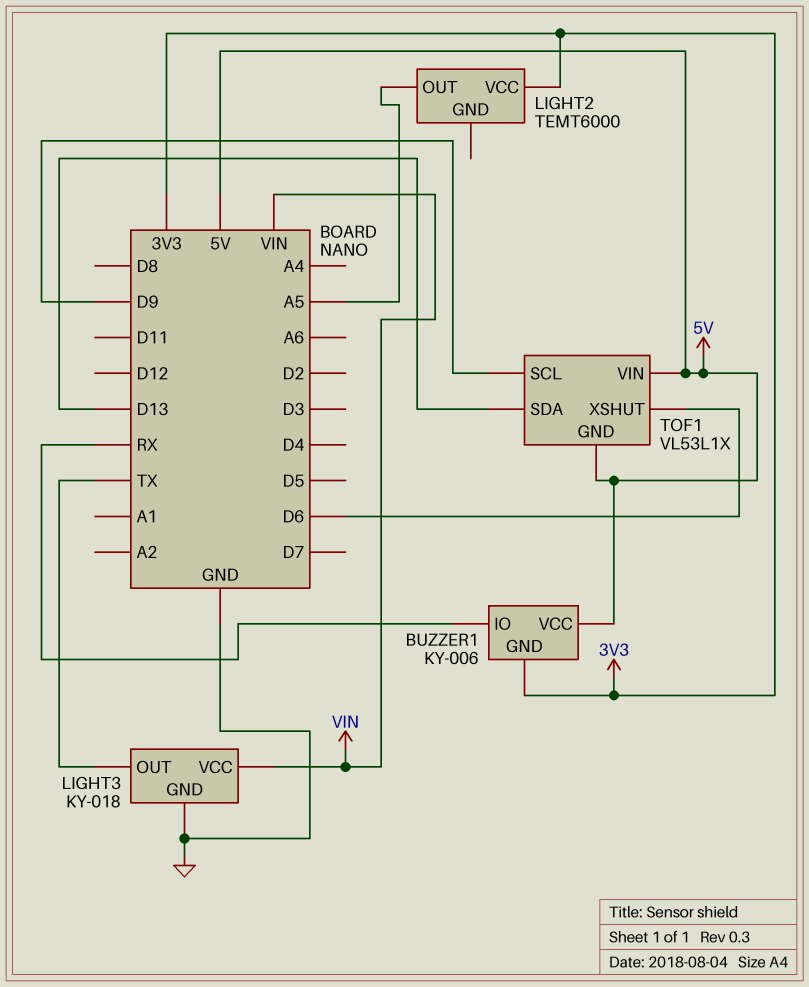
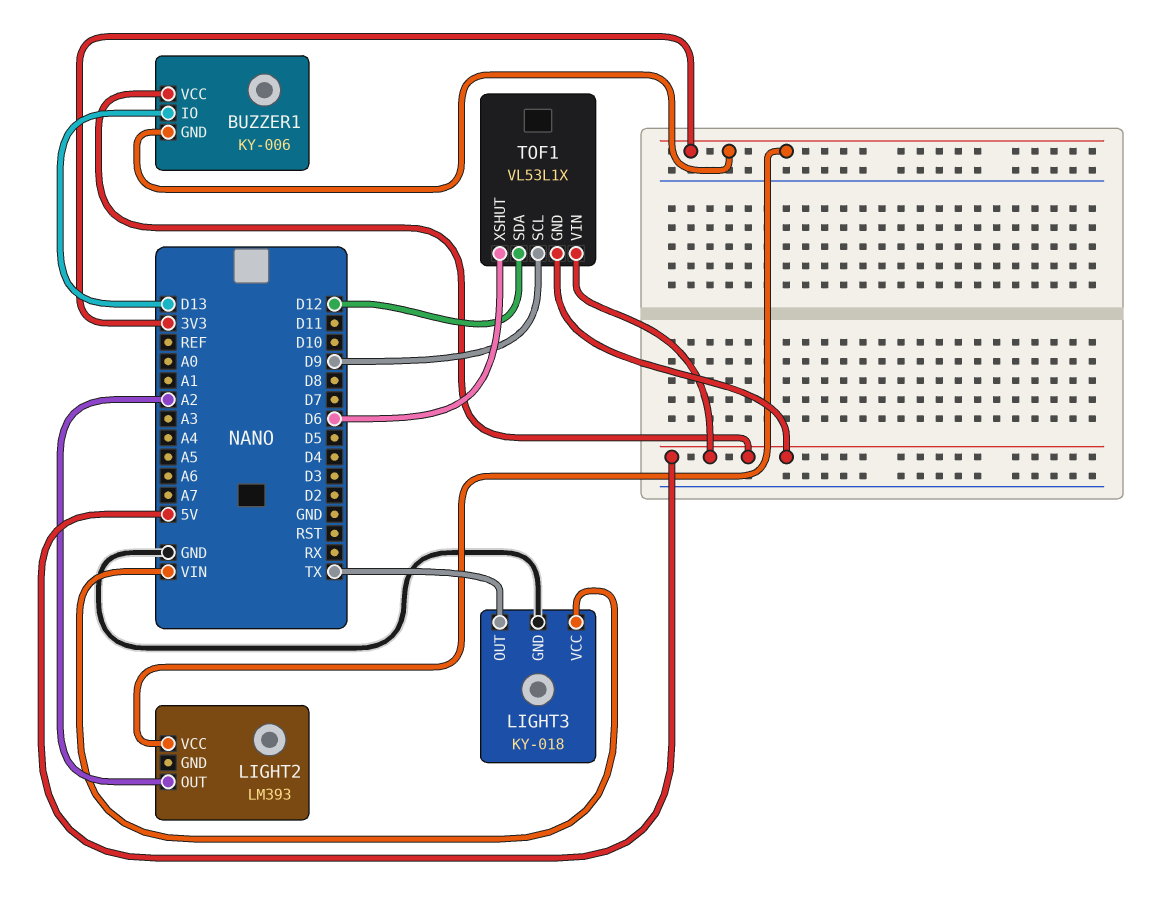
BUZZER1 pin IO: RX -> D13
LIGHT2: TEMT6000 -> LM393
LIGHT2 pin OUT: A5 -> A2
TOF1 pin SDA: D13 -> D12

